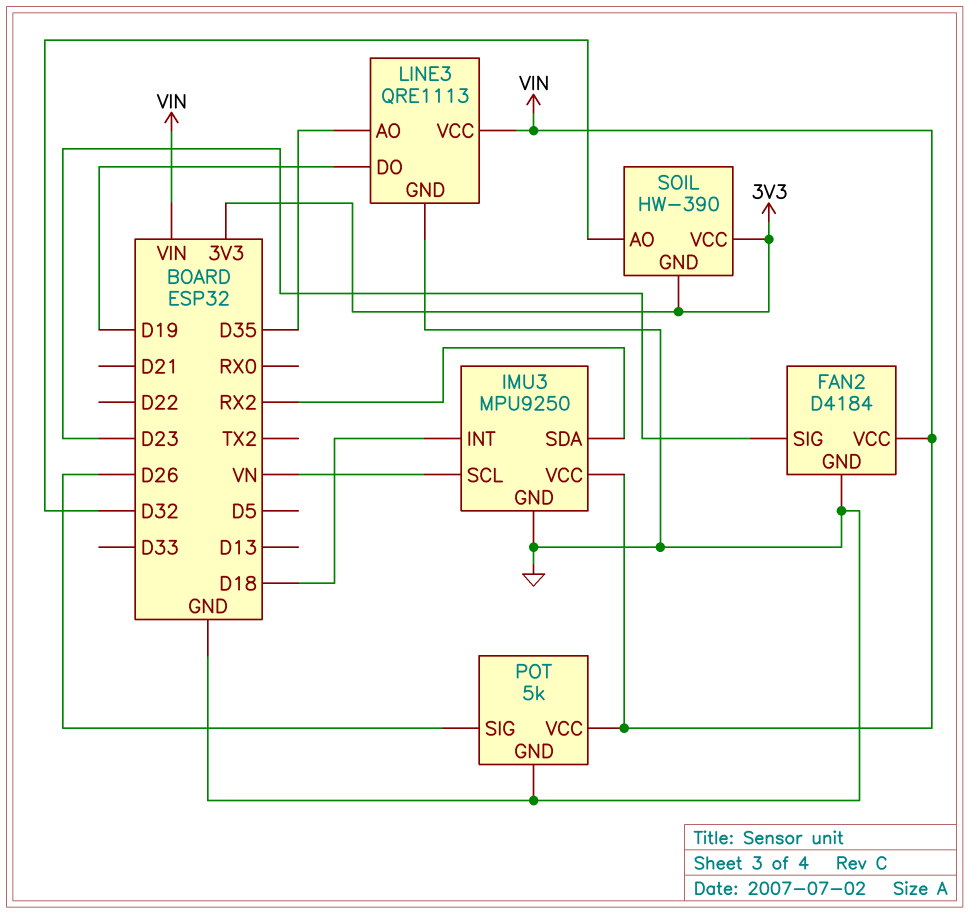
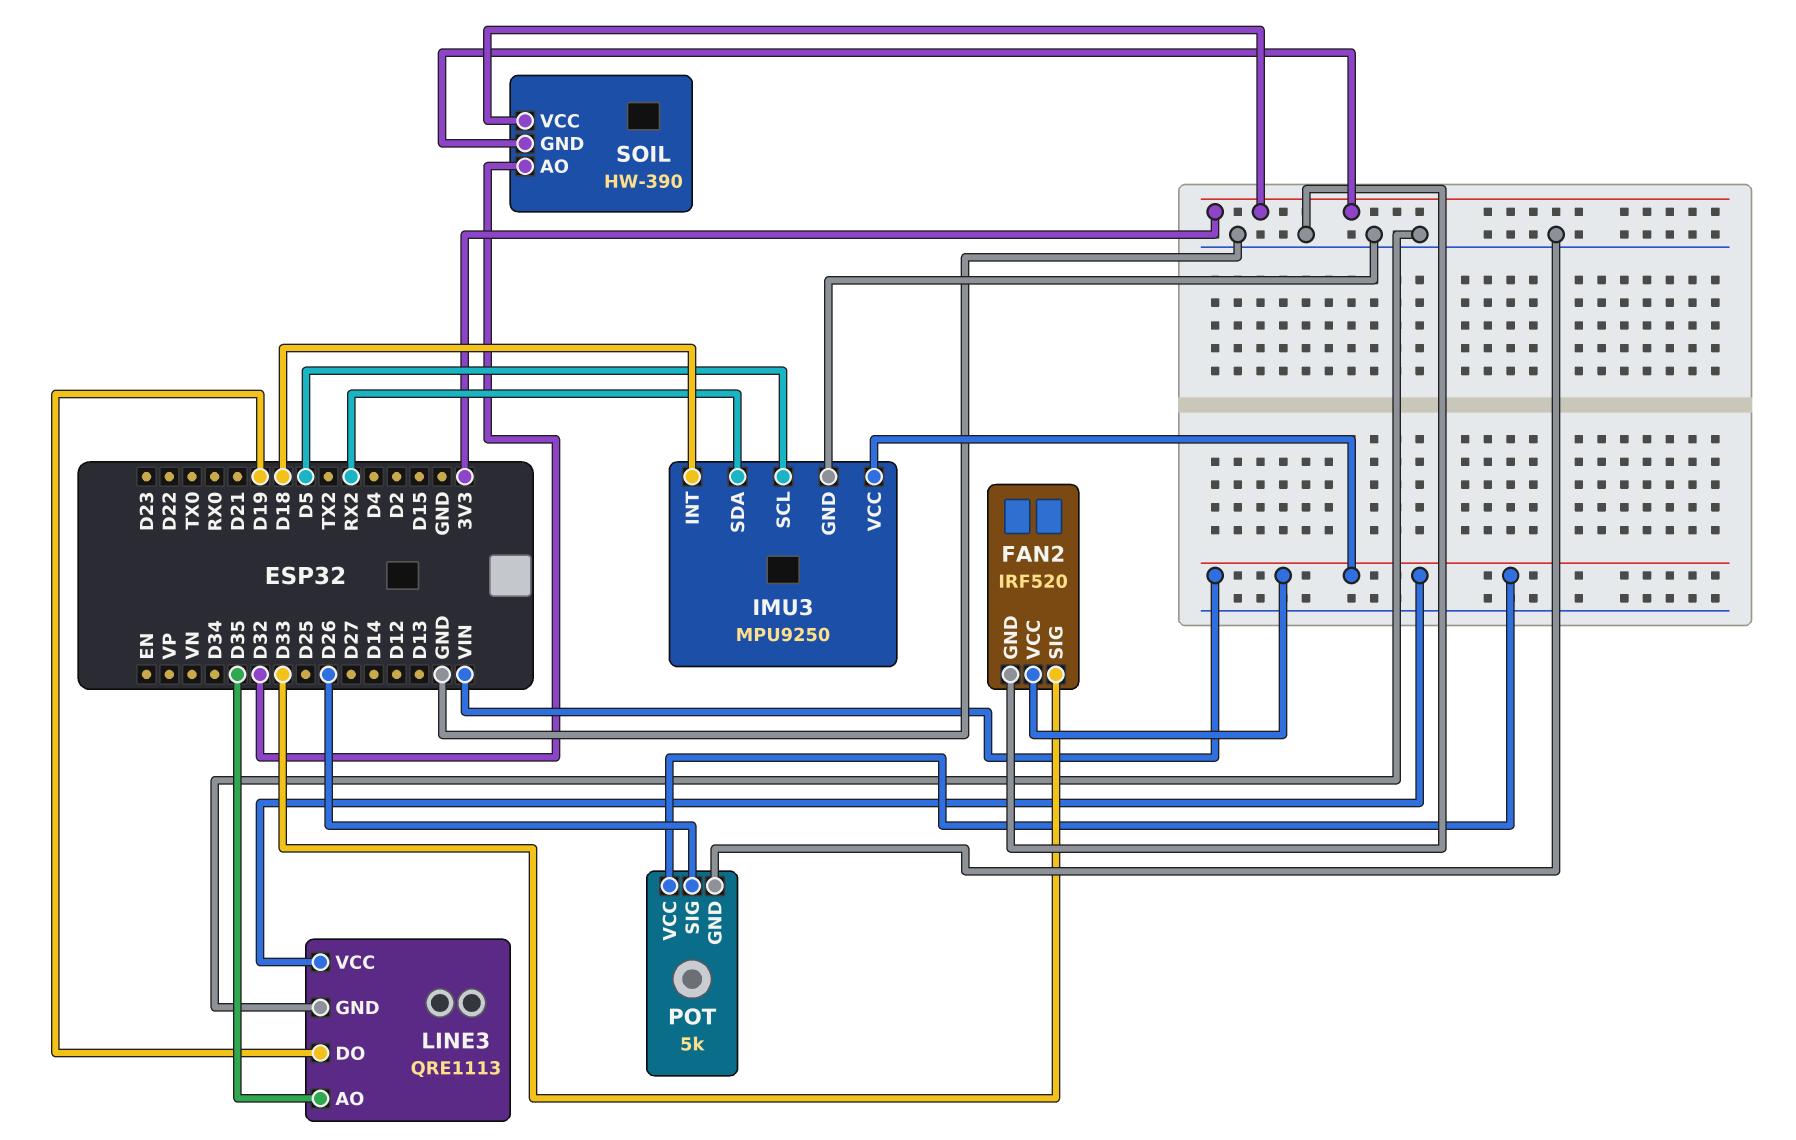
FAN2: D4184 -> IRF520
FAN2 pin SIG: D23 -> D33
IMU3 pin SCL: VN -> D5

